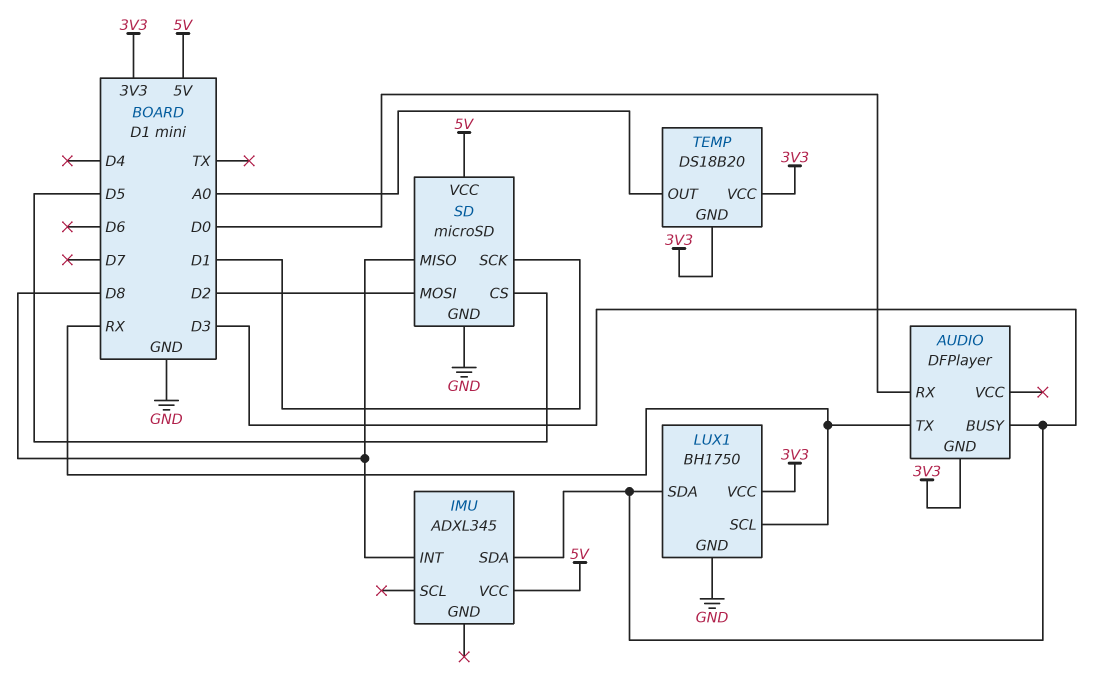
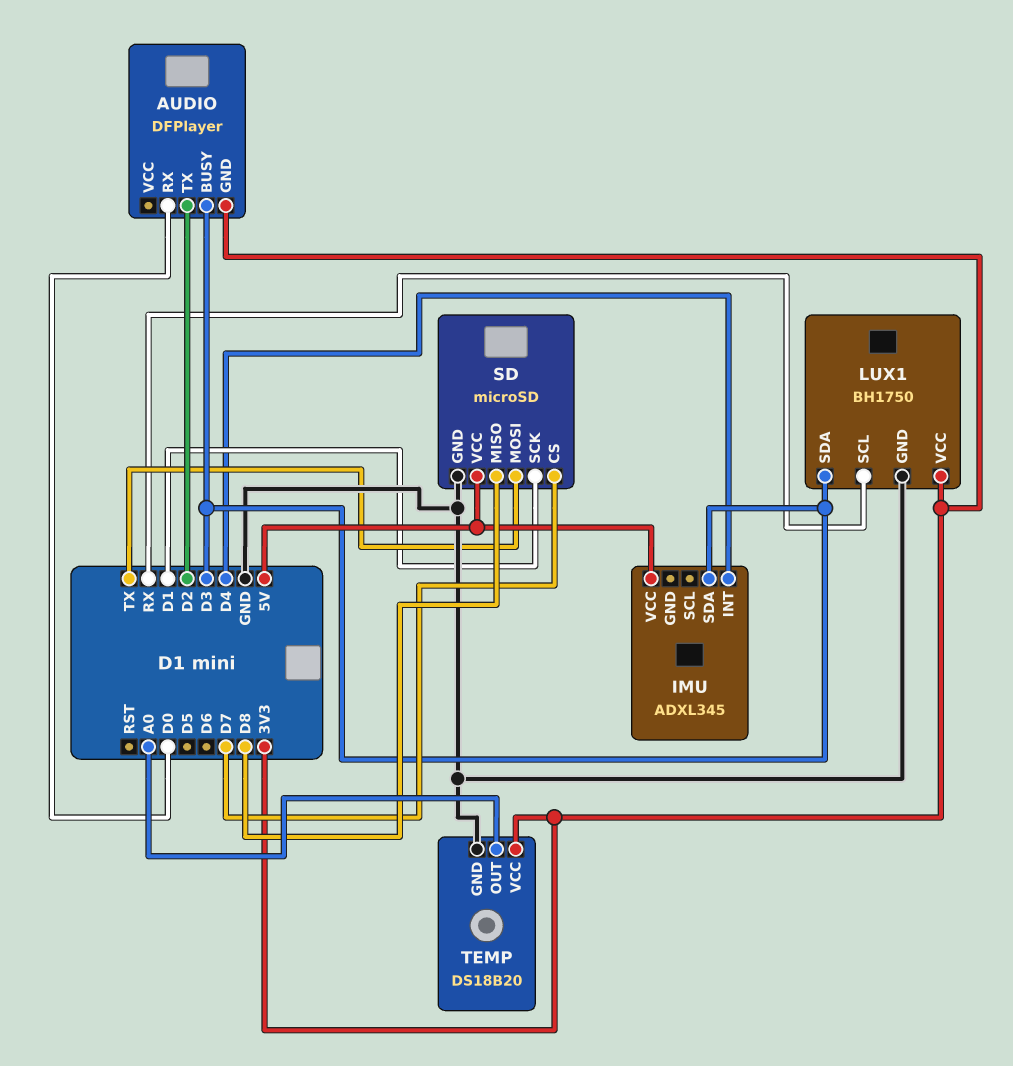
AUDIO pin TX: RX -> D2
IMU pin INT: D8 -> D4
SD pin CS: D5 -> D7
SD pin MOSI: D2 -> TX
TEMP pin GND: 3V3 -> GND

